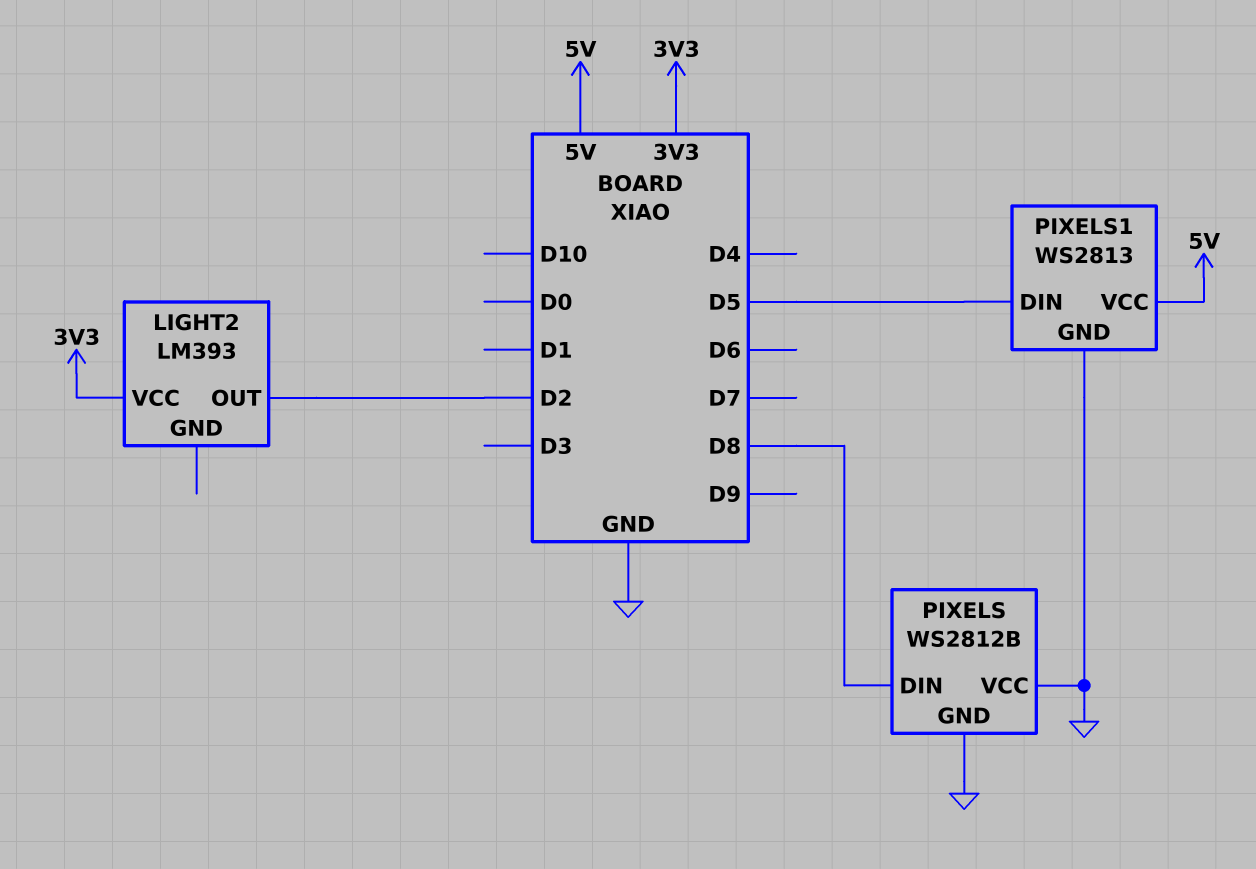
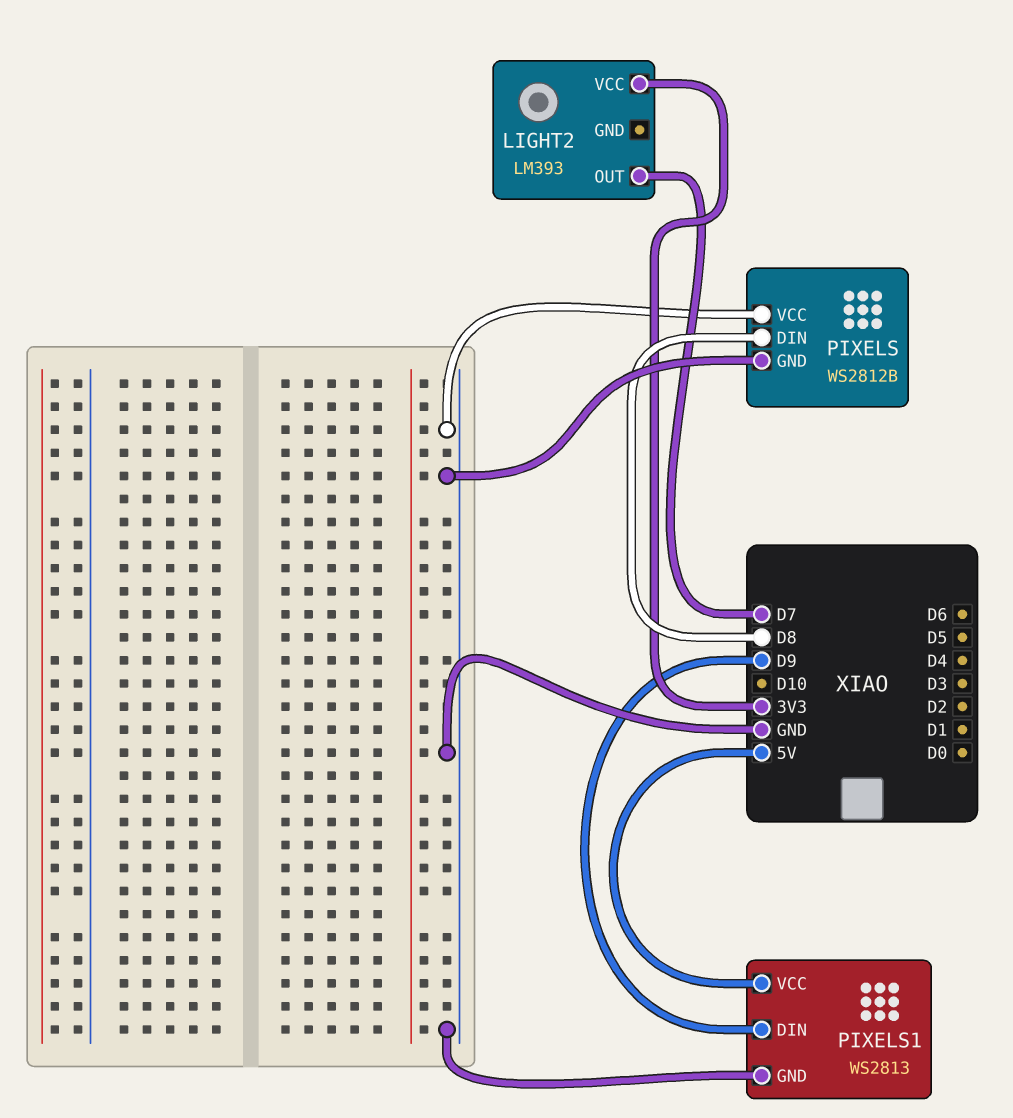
LIGHT2 pin OUT: D2 -> D7
PIXELS1 pin DIN: D5 -> D9

